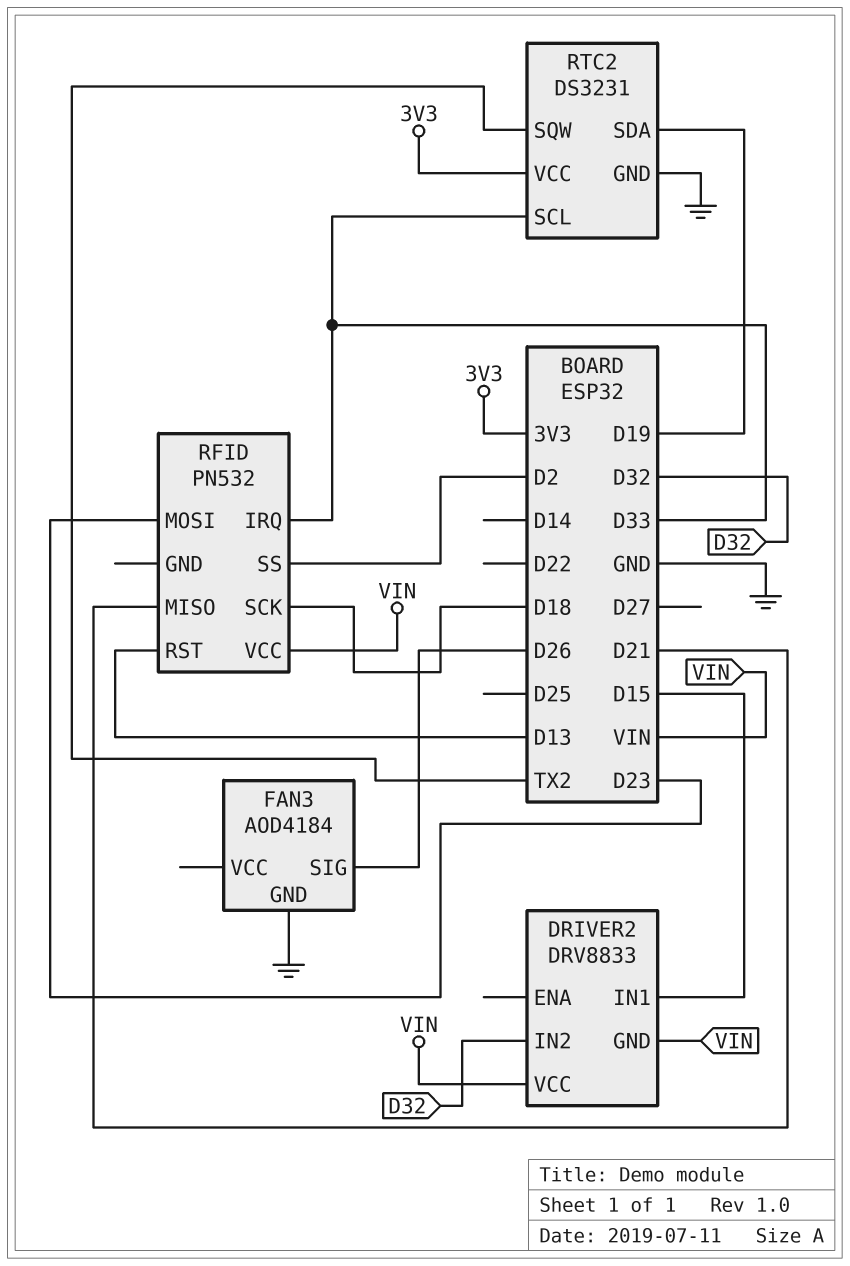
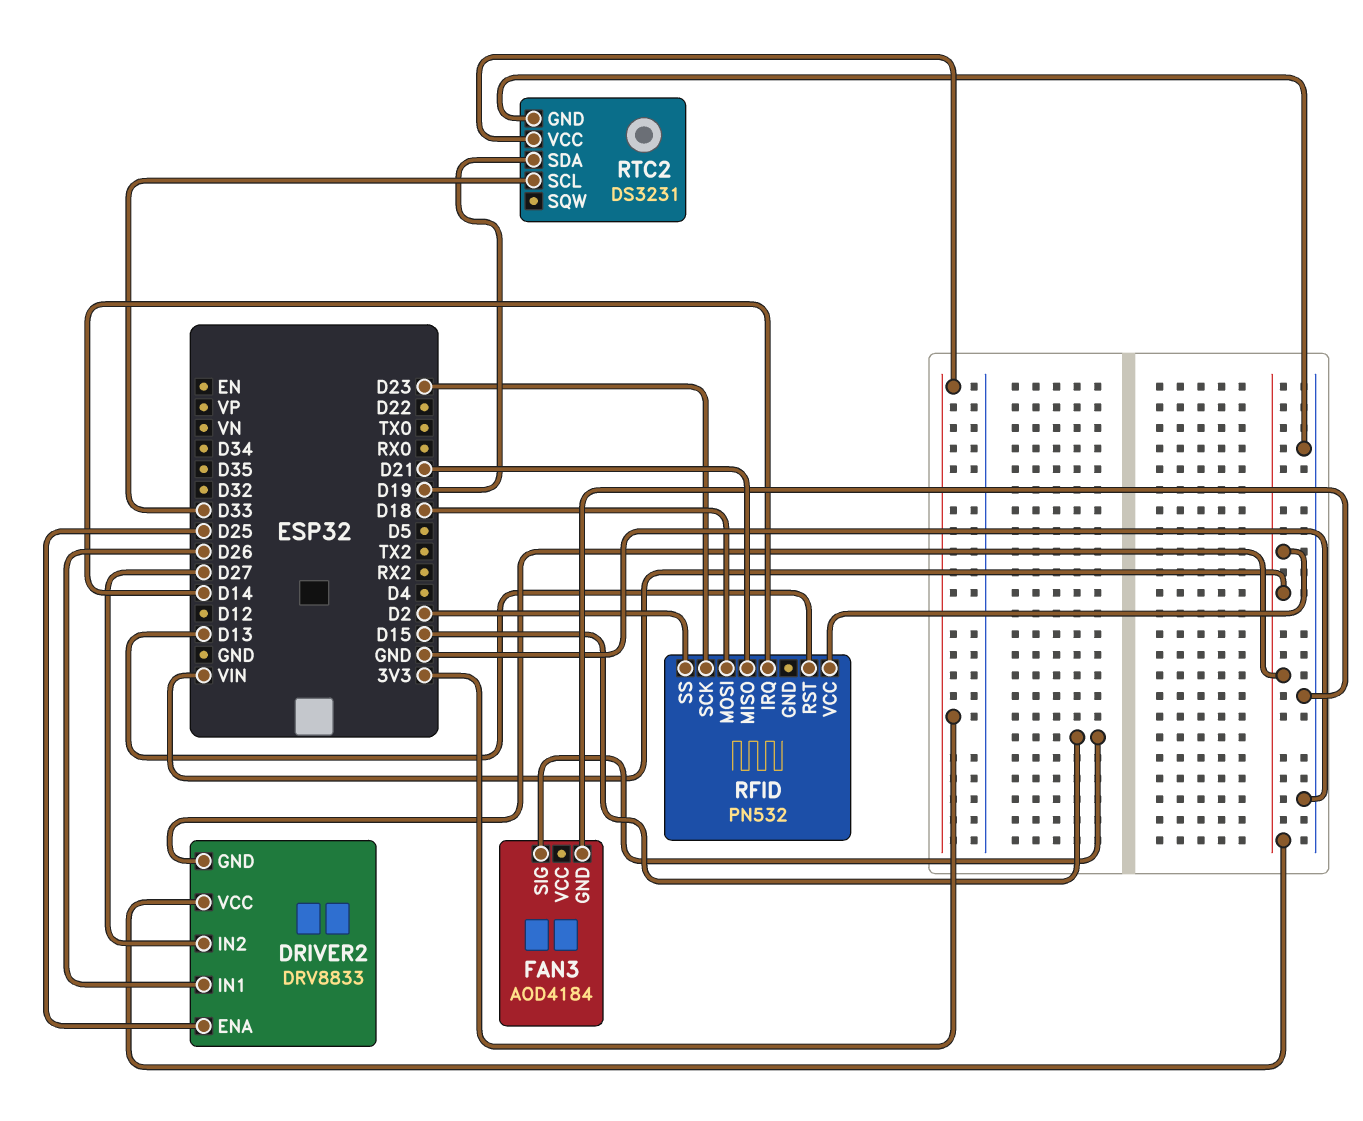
DRIVER2 pin ENA: none -> D25
DRIVER2 pin IN1: D15 -> D26
DRIVER2 pin IN2: D32 -> D27
FAN3 pin SIG: D26 -> D15
RFID pin IRQ: D33 -> D14
RFID pin MOSI: D23 -> D18
RFID pin SCK: D18 -> D23
RTC2 pin SQW: TX2 -> none

